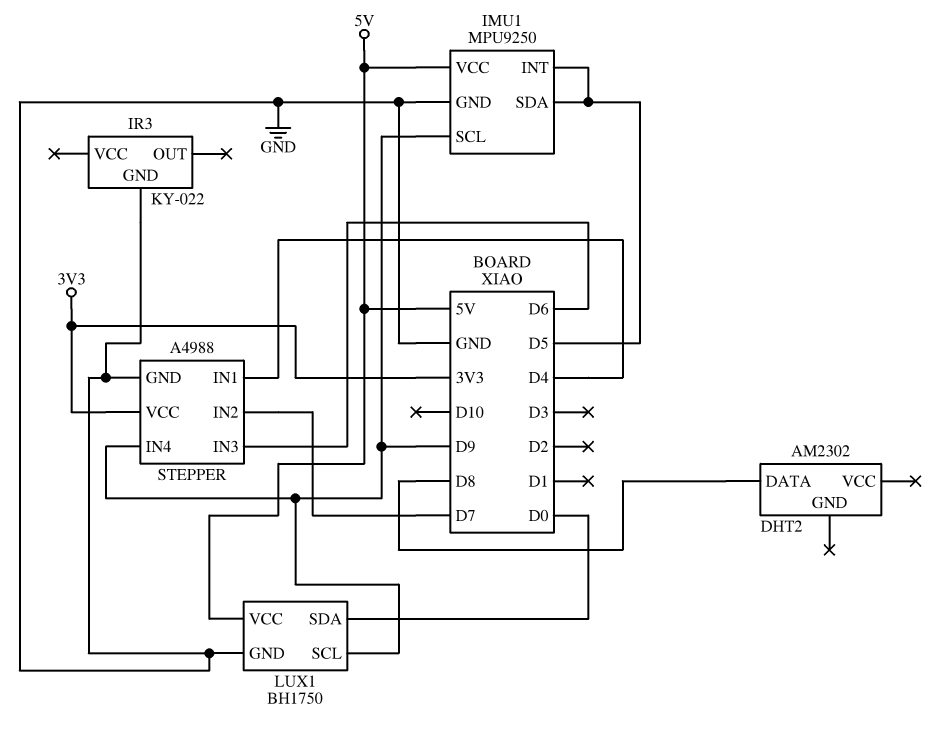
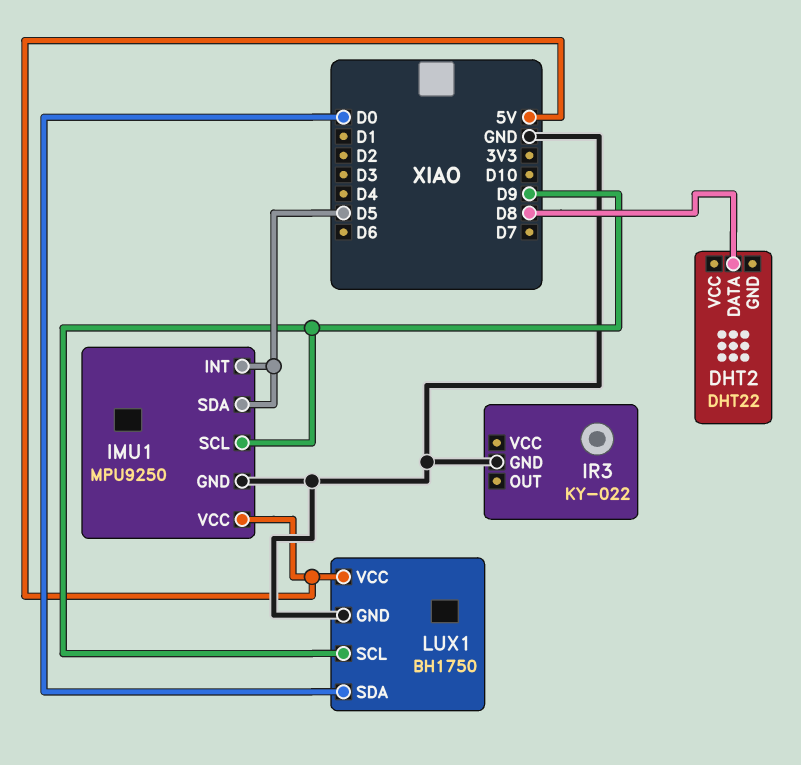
DHT2: AM2302 -> DHT22
STEPPER: A4988 -> none
STEPPER pin GND: GND -> none
STEPPER pin IN1: D4 -> none
STEPPER pin IN2: D7 -> none
STEPPER pin IN3: D6 -> none
STEPPER pin IN4: D9 -> none
STEPPER pin VCC: 3V3 -> none

